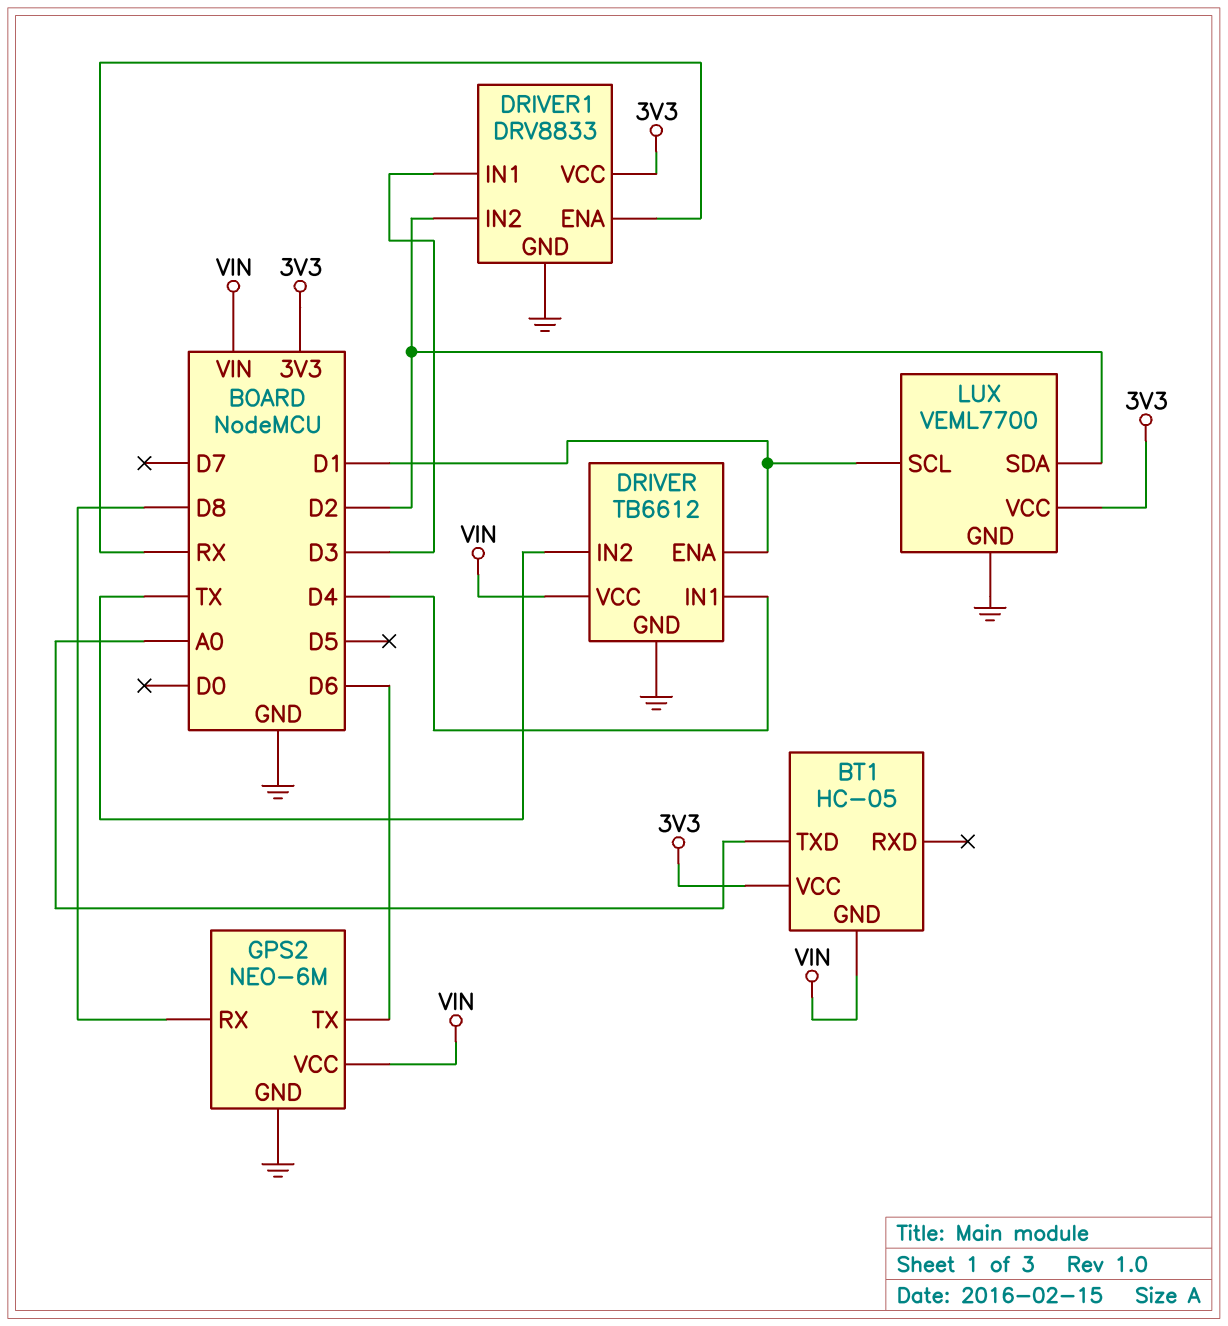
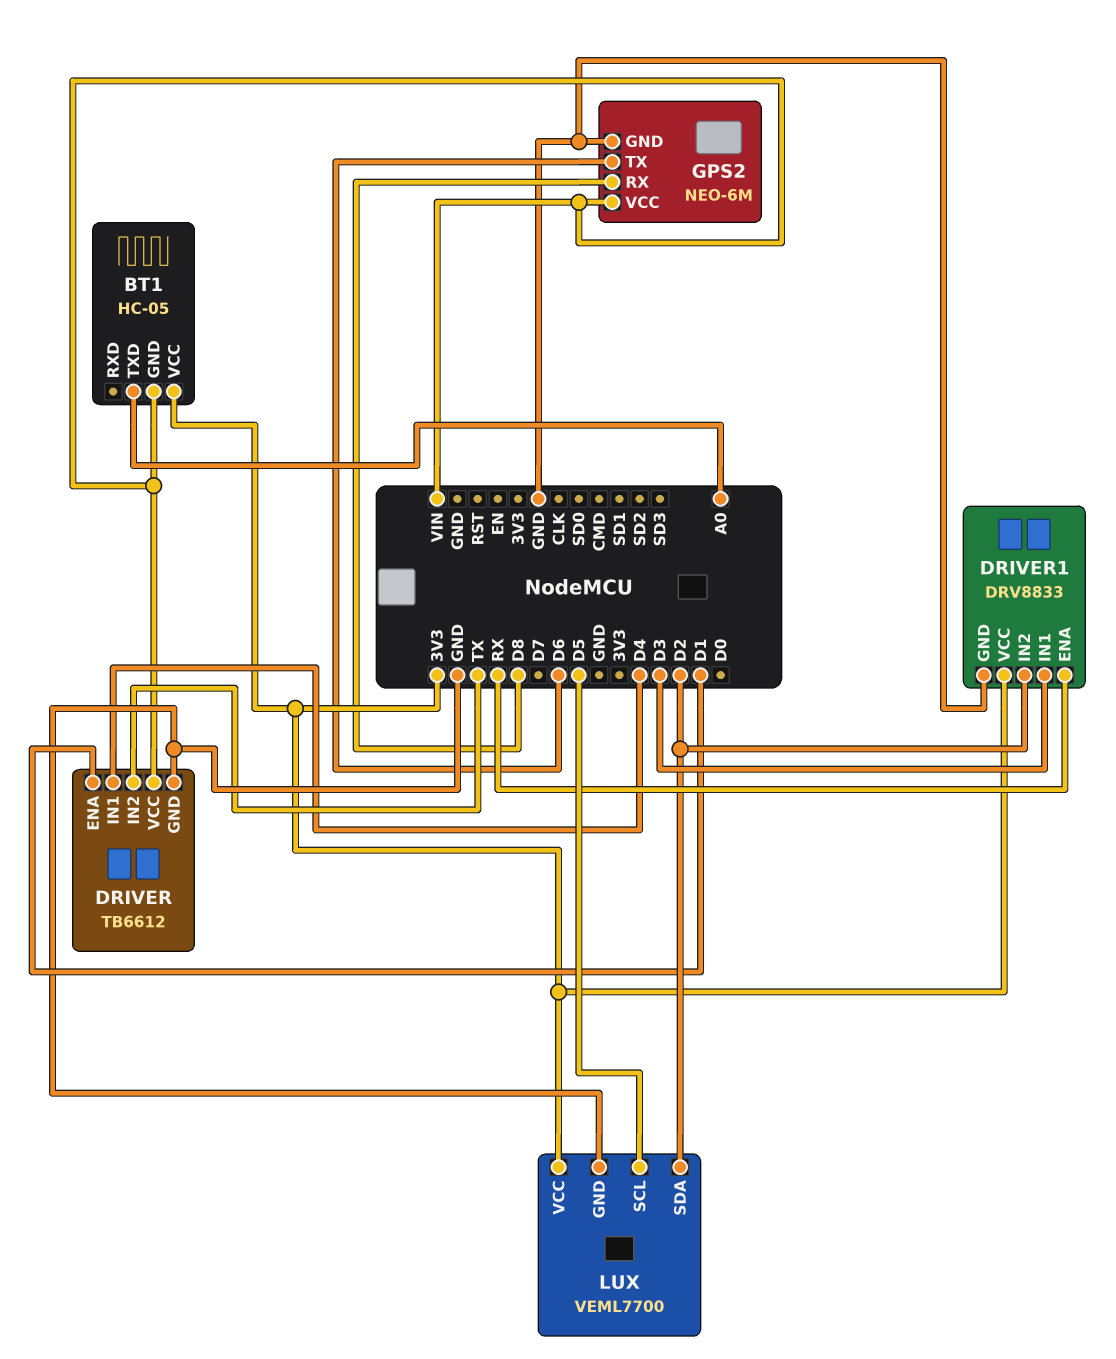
LUX pin SCL: D1 -> D5

